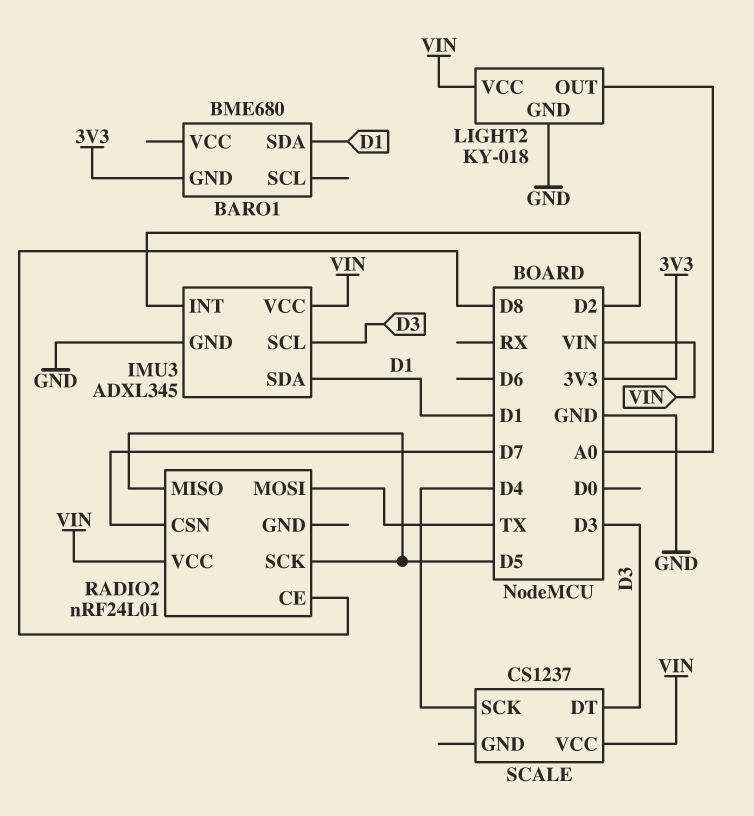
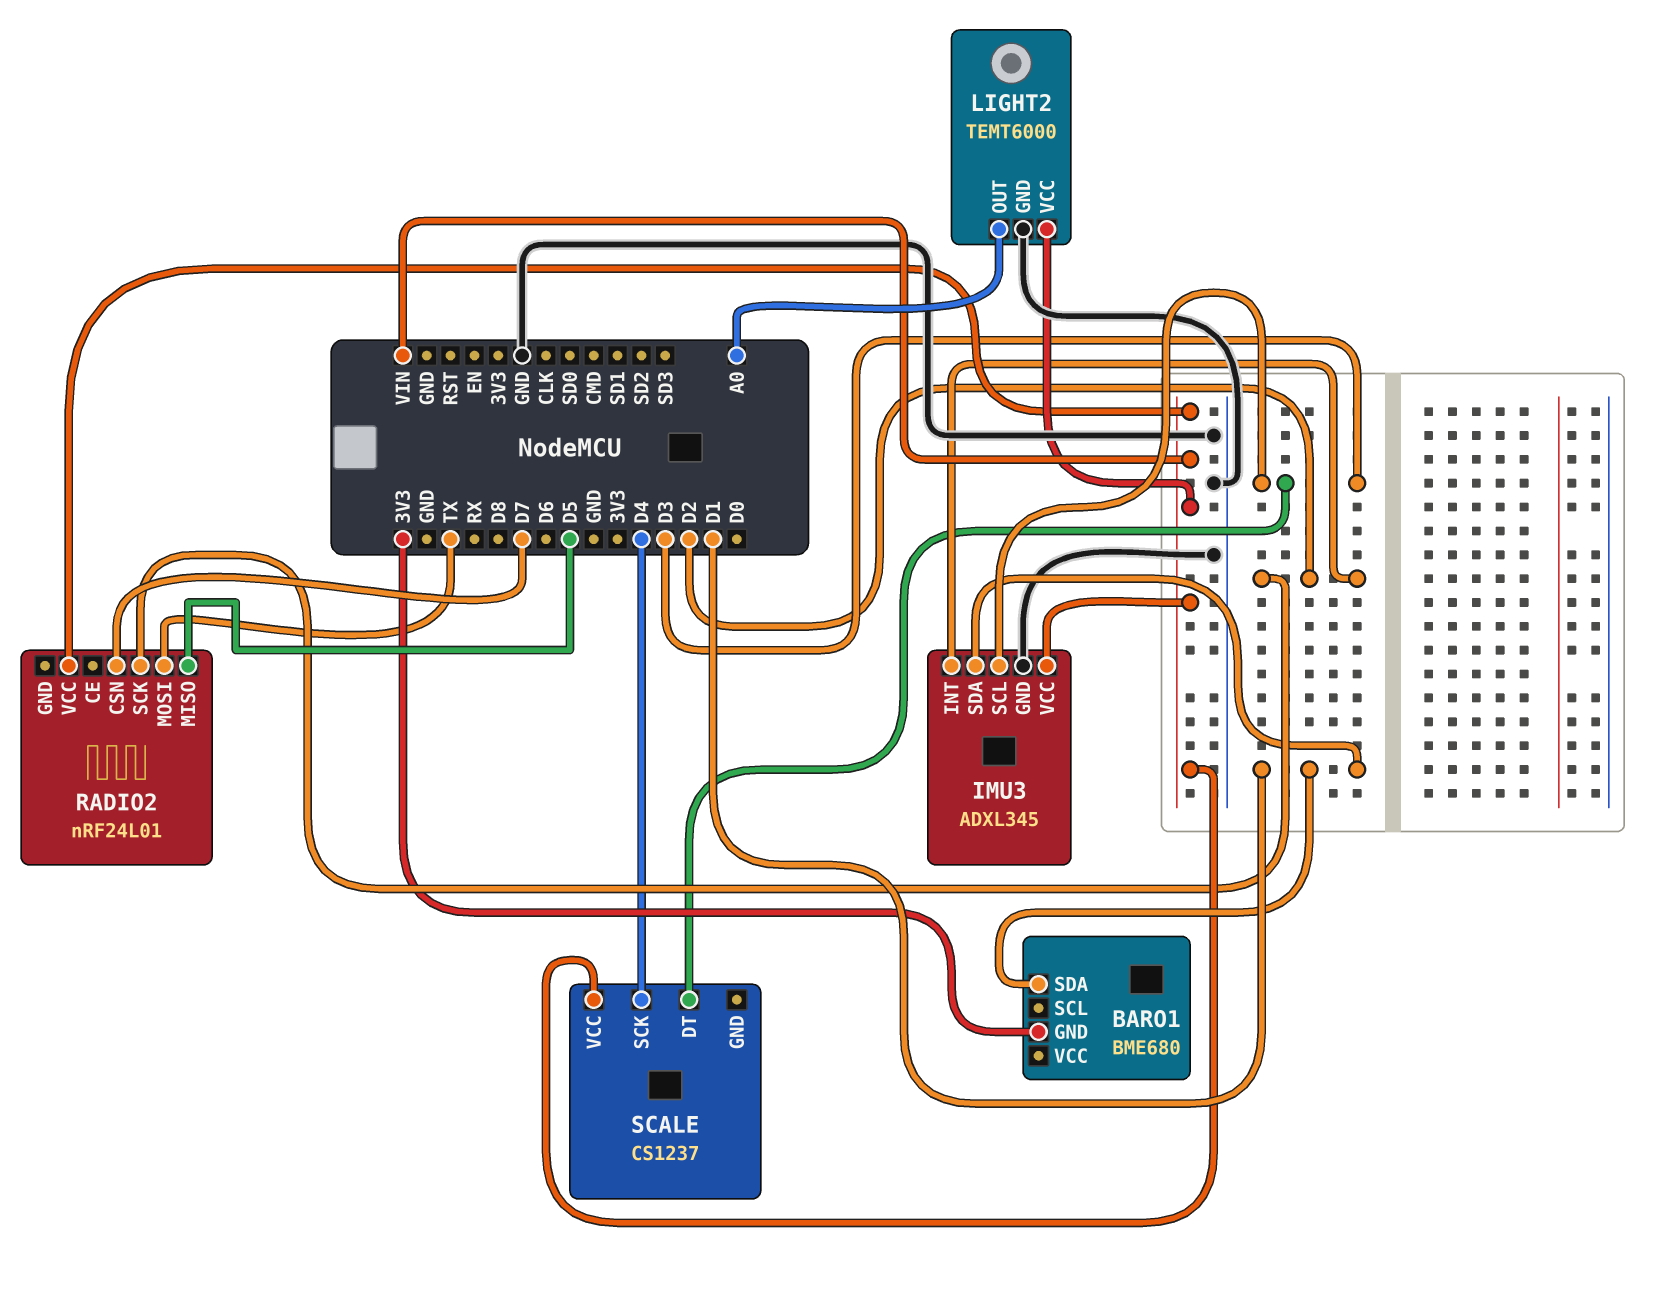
LIGHT2: KY-018 -> TEMT6000
RADIO2 pin CE: D8 -> none
RADIO2 pin SCK: D5 -> D2

